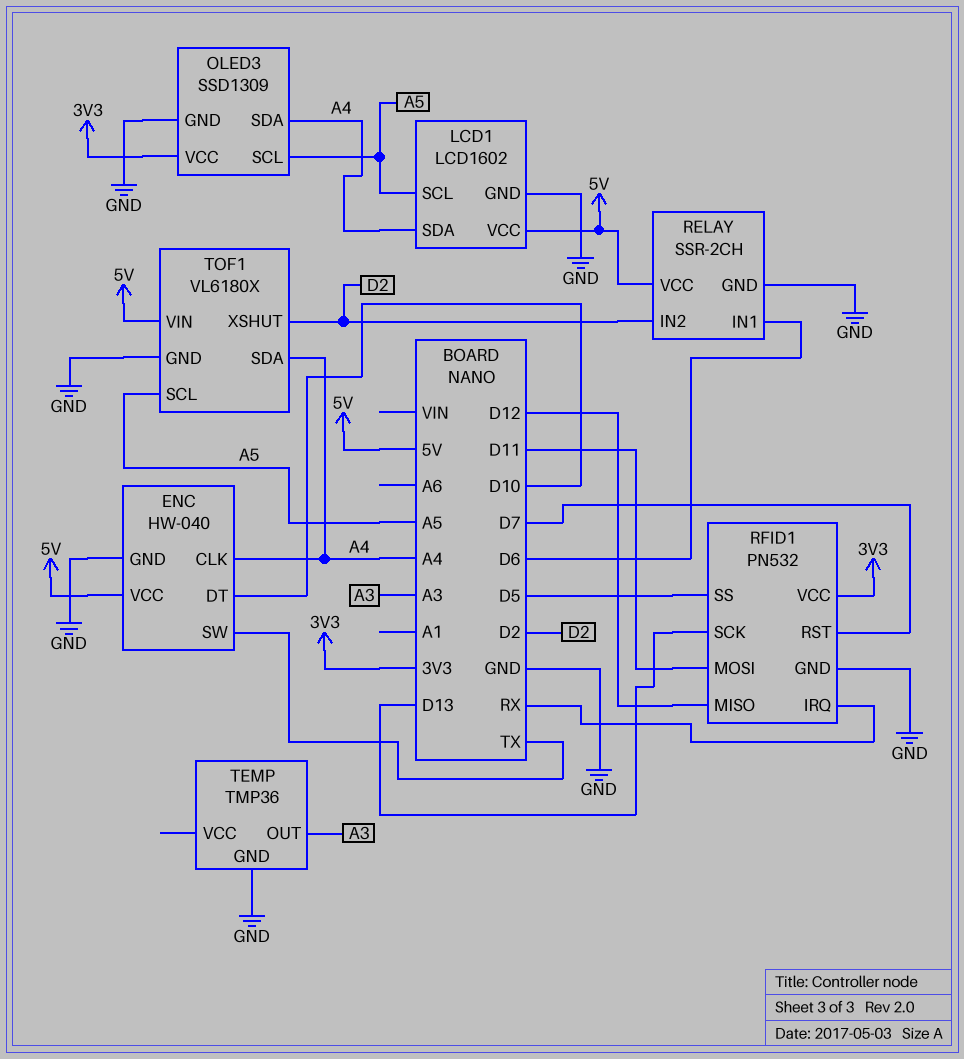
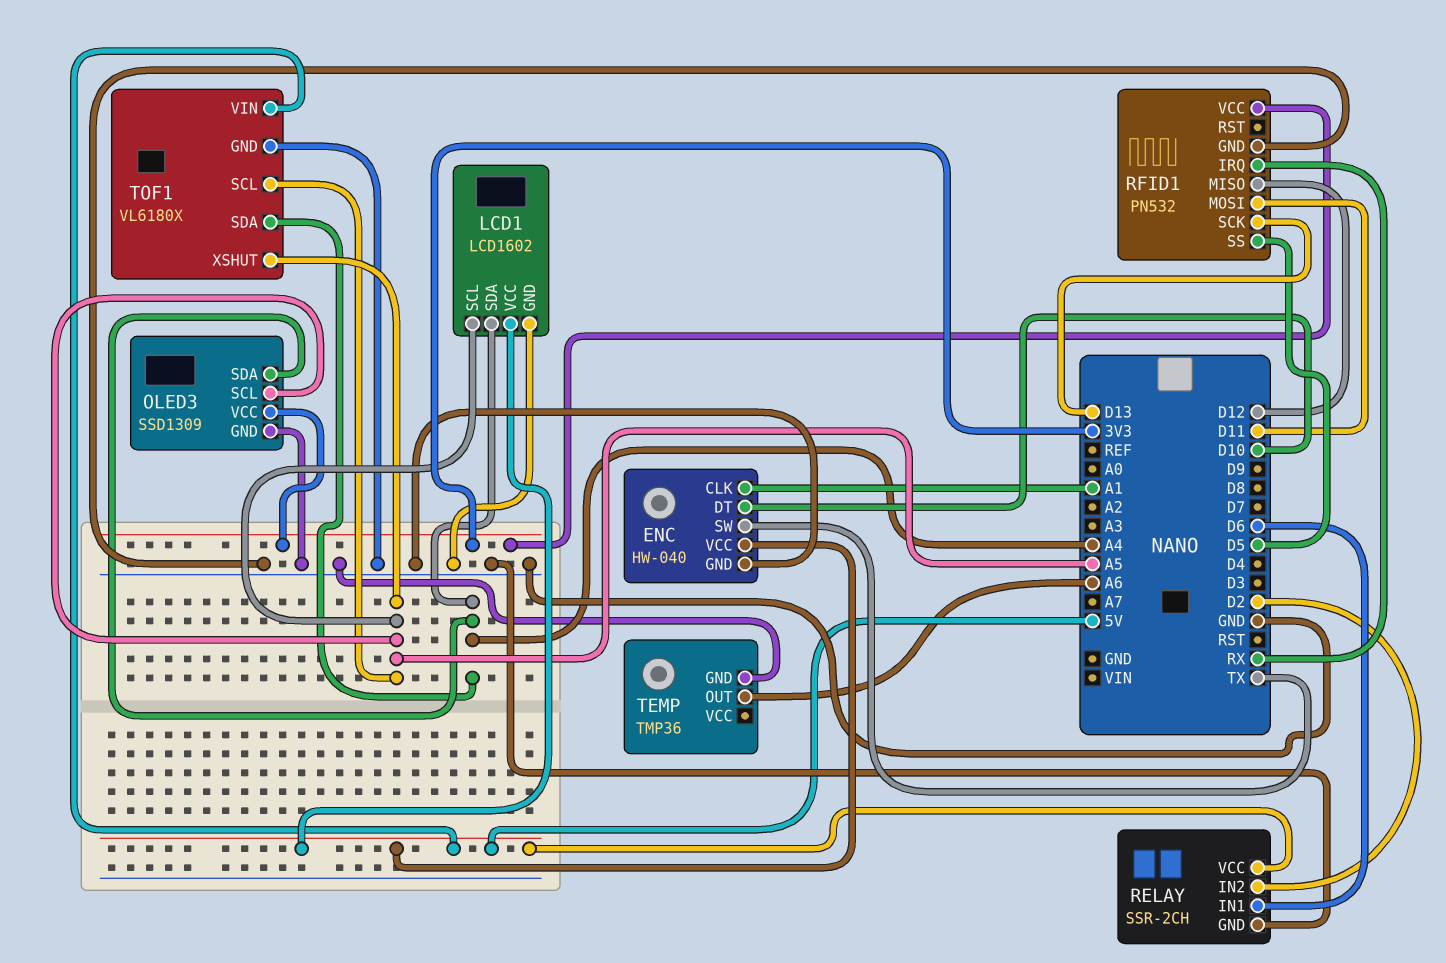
ENC pin CLK: A4 -> A1
RFID1 pin RST: D7 -> none
TEMP pin OUT: A3 -> A6
TOF1 pin XSHUT: D2 -> A5

